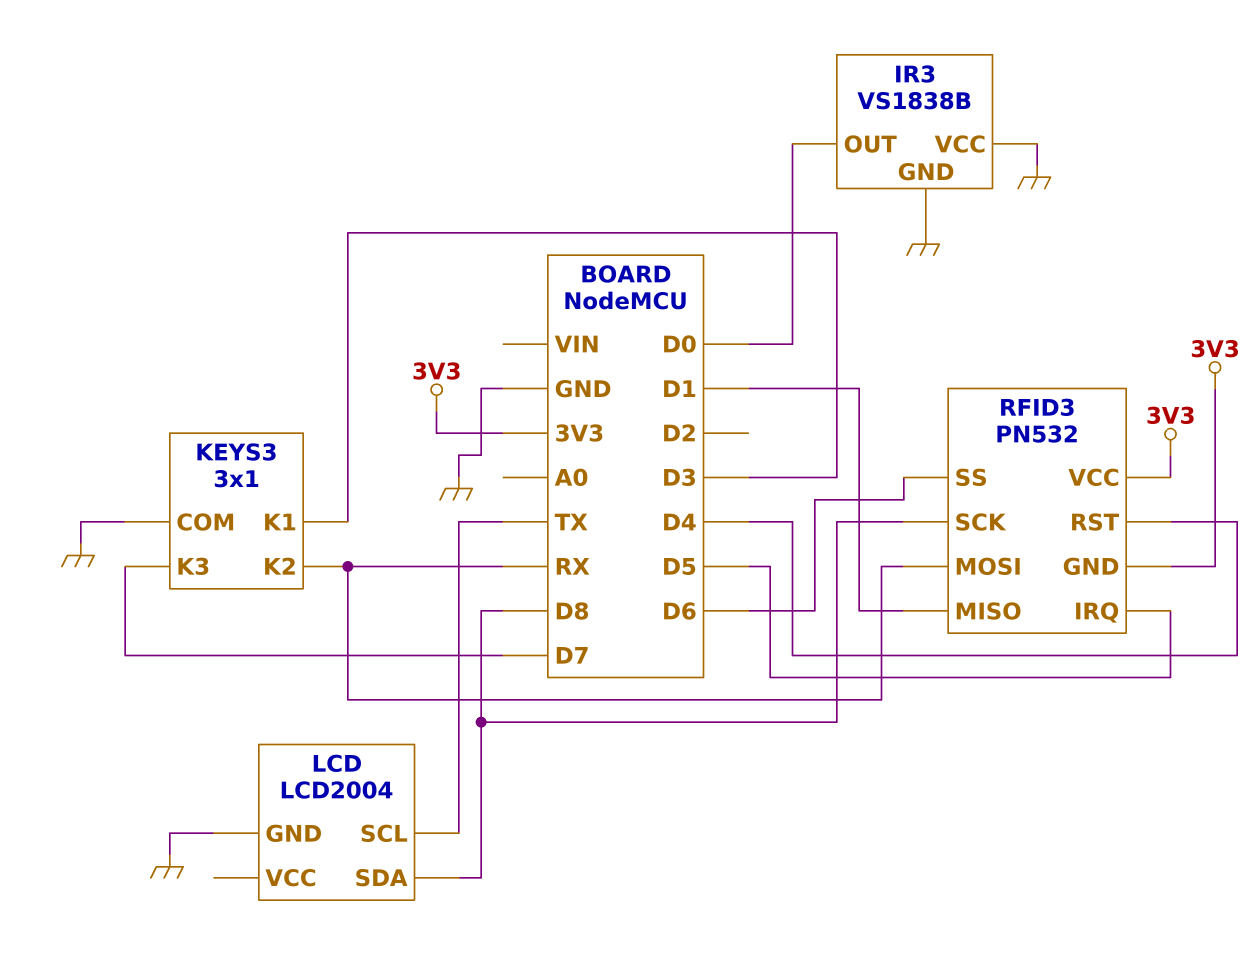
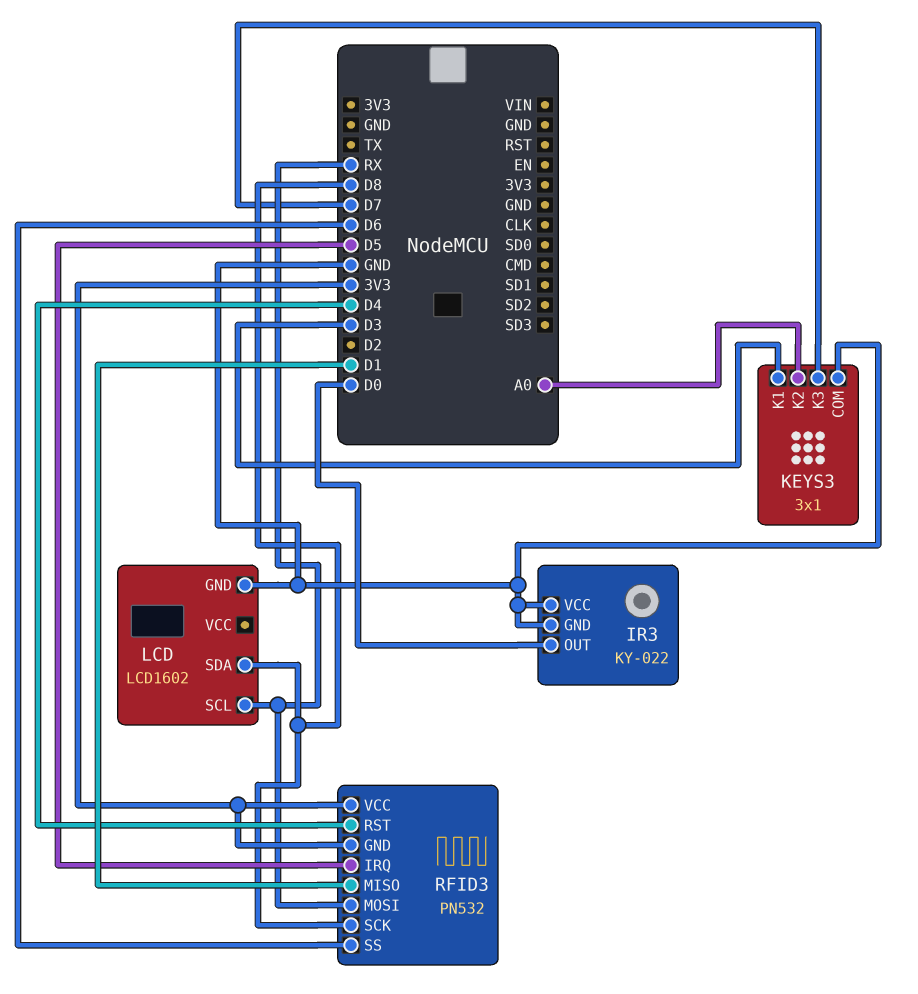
IR3: VS1838B -> KY-022
KEYS3 pin K2: RX -> A0
LCD: LCD2004 -> LCD1602
LCD pin SCL: TX -> RX

